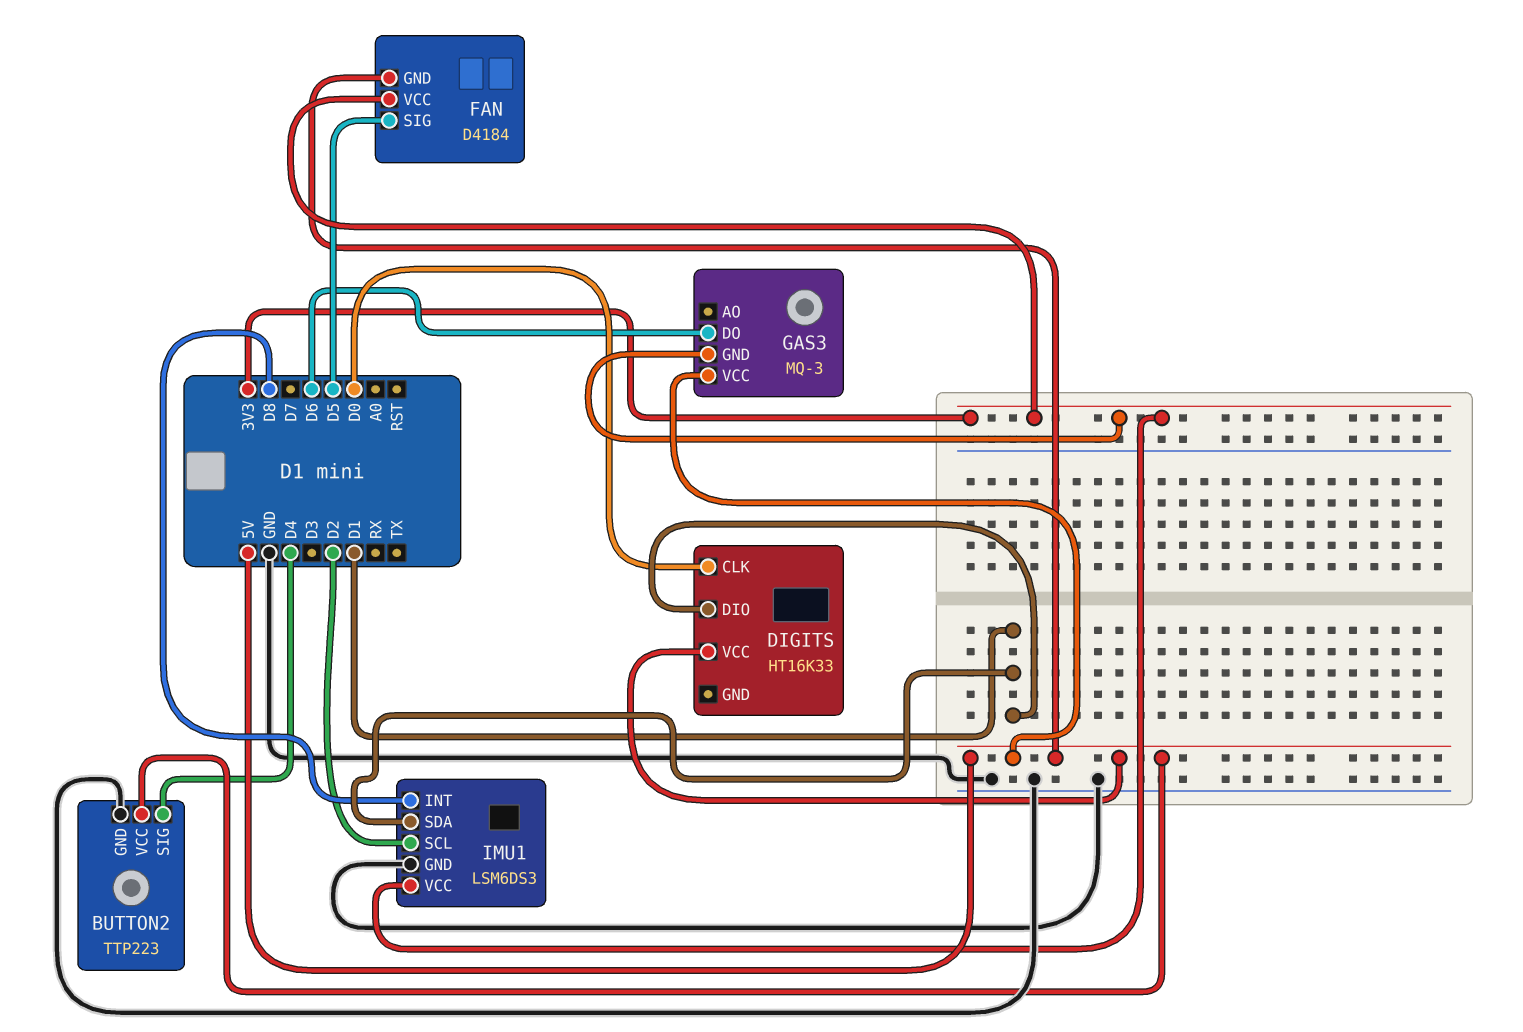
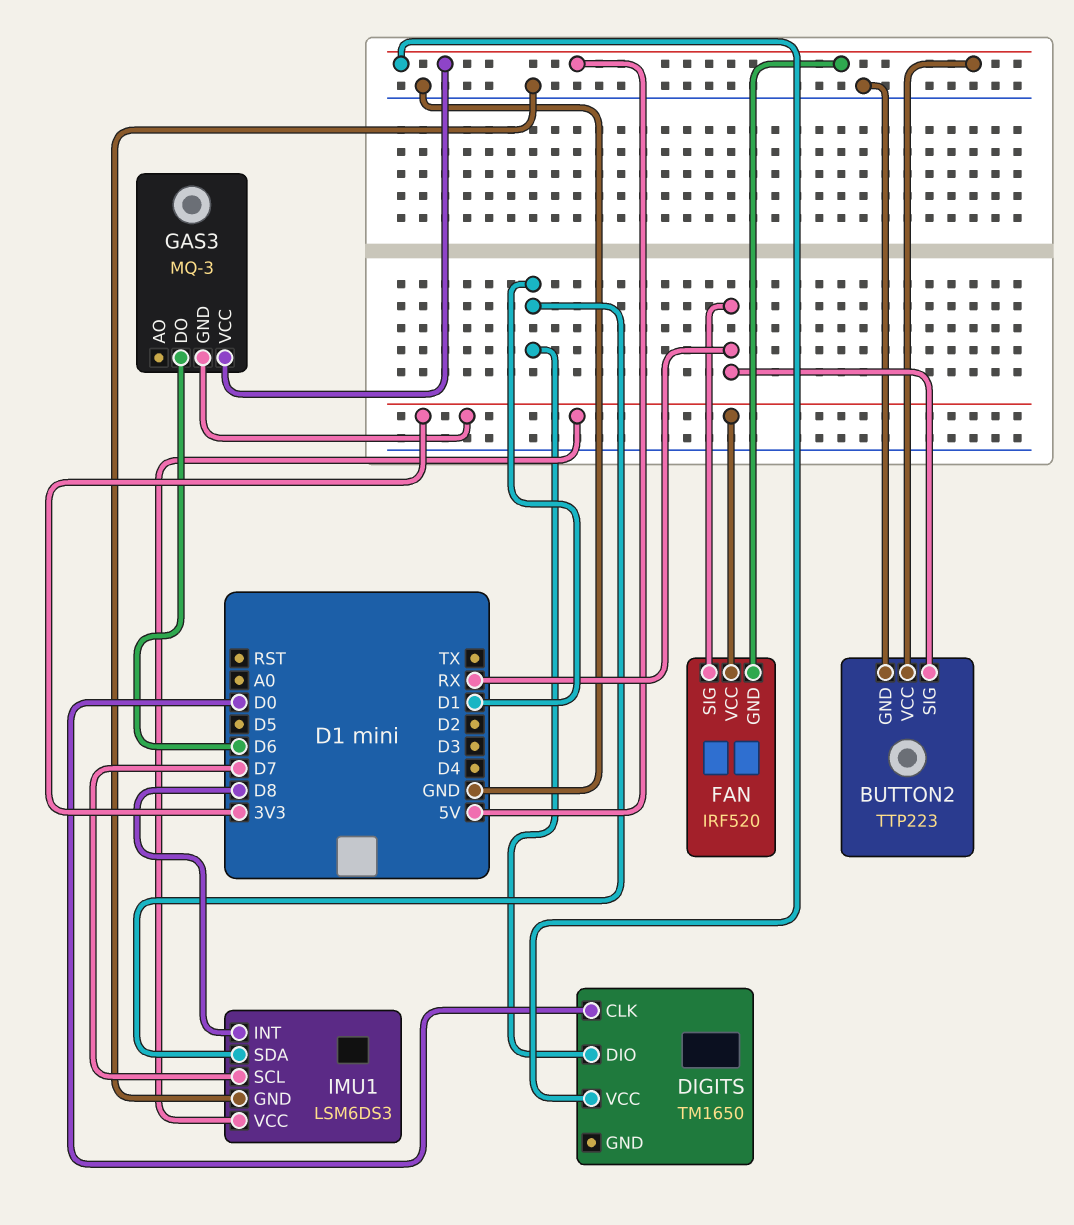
BUTTON2 pin SIG: D4 -> RX
DIGITS: HT16K33 -> TM1650
FAN: D4184 -> IRF520
FAN pin SIG: D5 -> RX
IMU1 pin SCL: D2 -> D7

